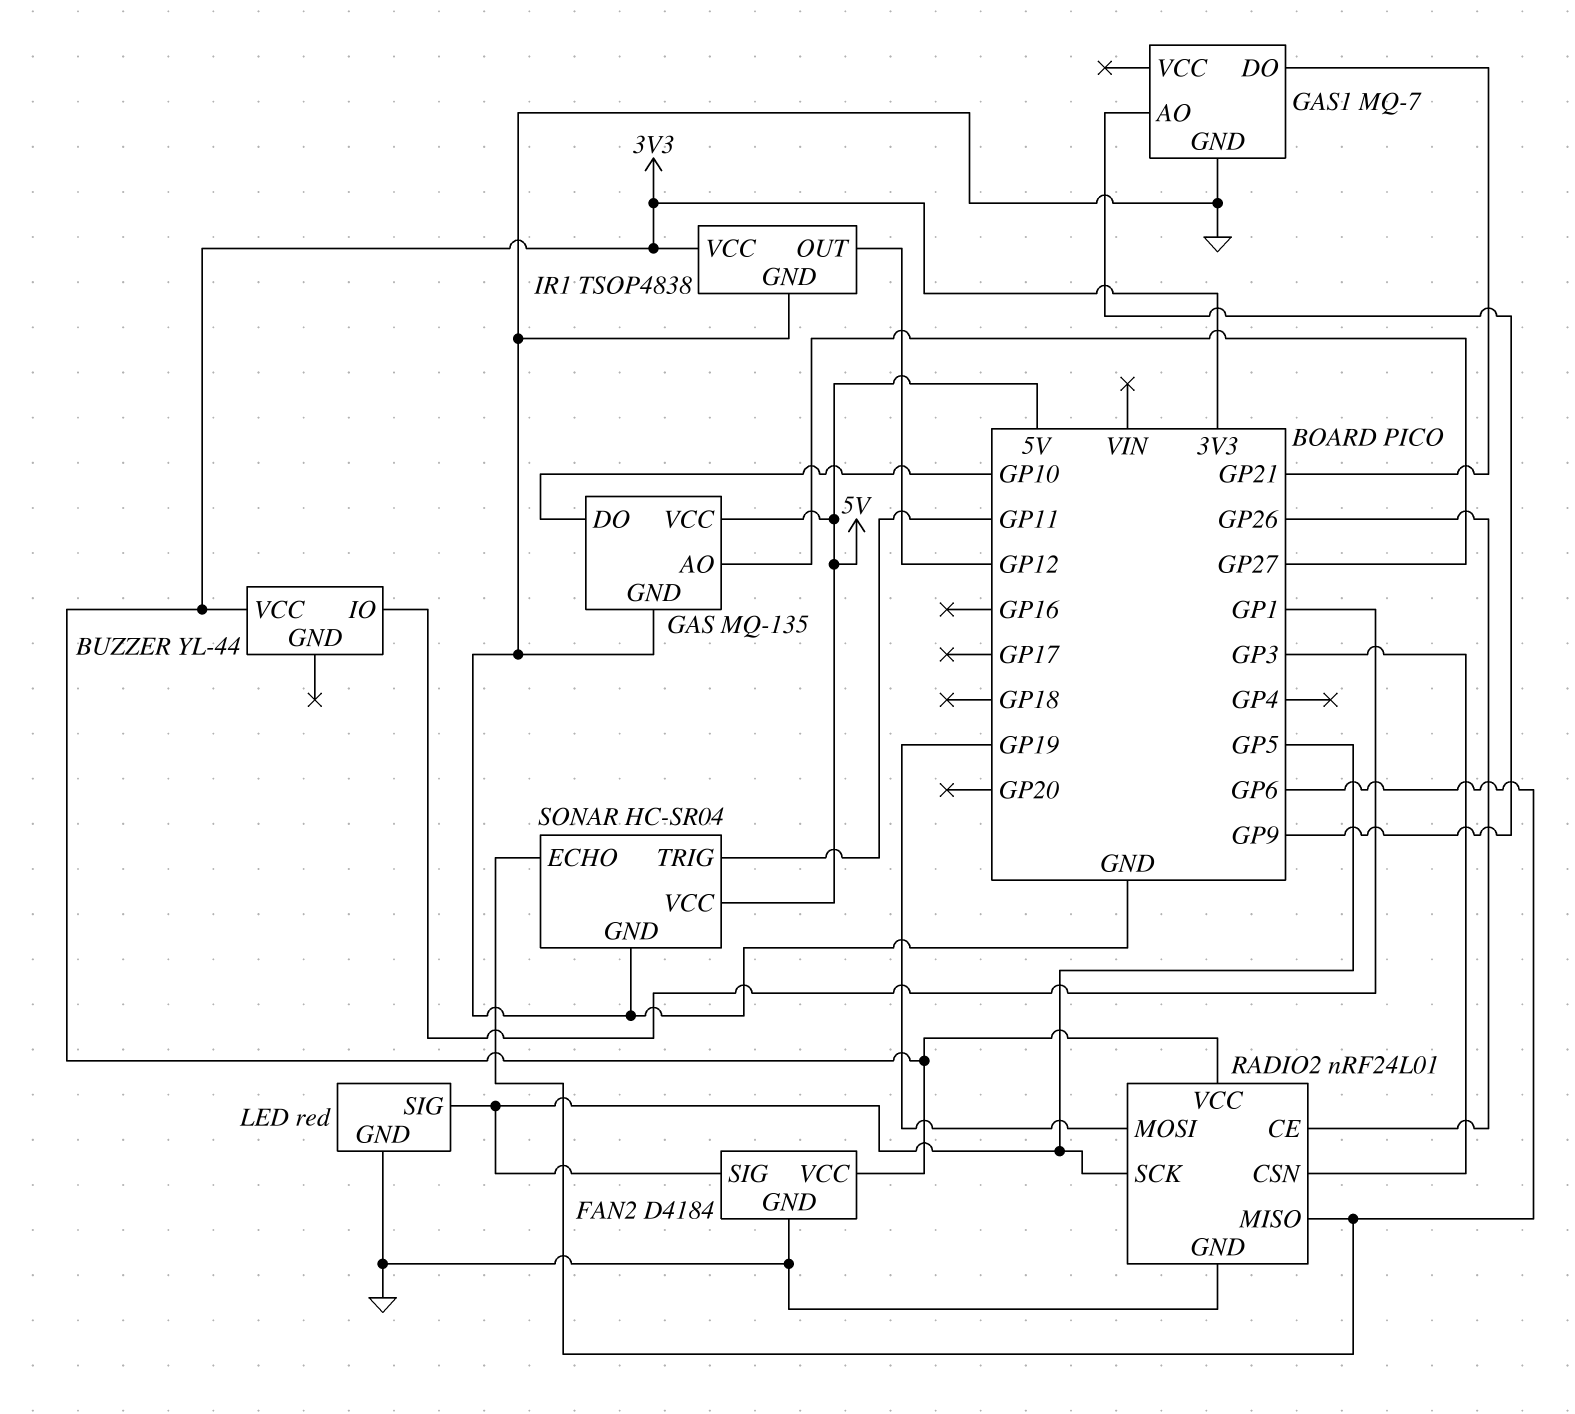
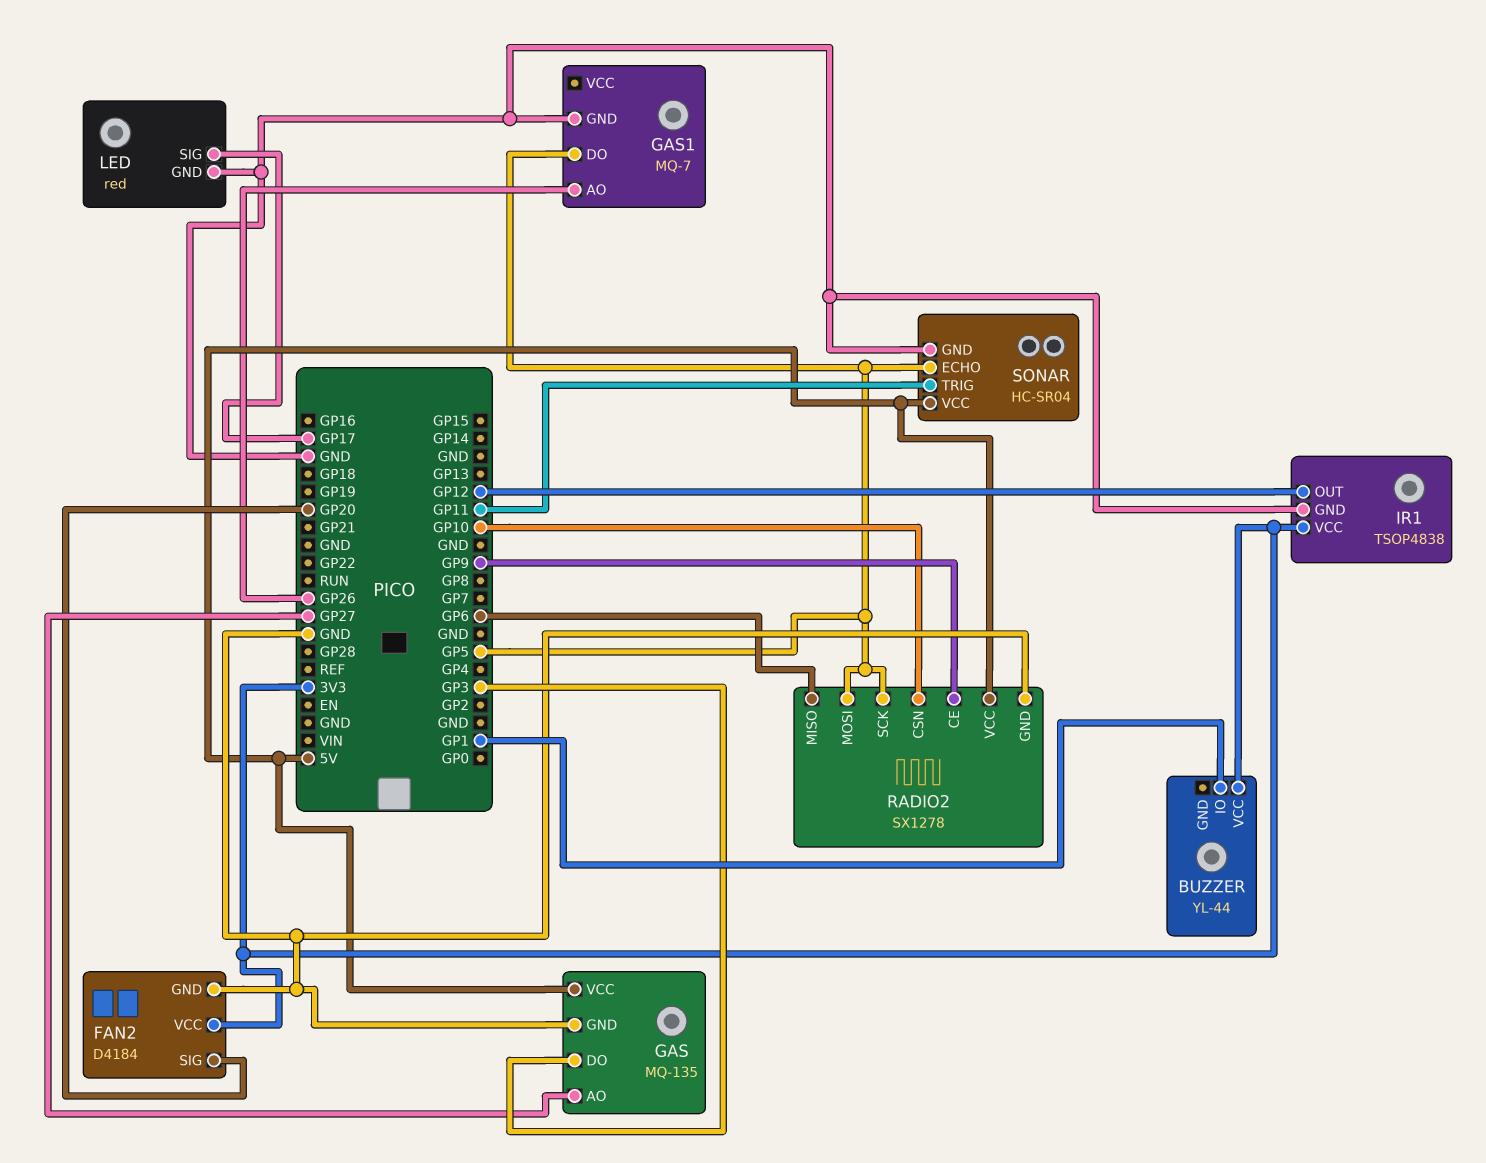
FAN2 pin SIG: GP5 -> GP20
GAS pin DO: GP10 -> GP3
GAS1 pin AO: GP9 -> GP26
GAS1 pin DO: GP21 -> GP5
LED pin SIG: GP5 -> GP17
RADIO2: nRF24L01 -> SX1278
RADIO2 pin CE: GP26 -> GP9
RADIO2 pin CSN: GP3 -> GP10
RADIO2 pin MOSI: GP19 -> GP5
RADIO2 pin VCC: 3V3 -> 5V
SONAR pin ECHO: GP6 -> GP5

